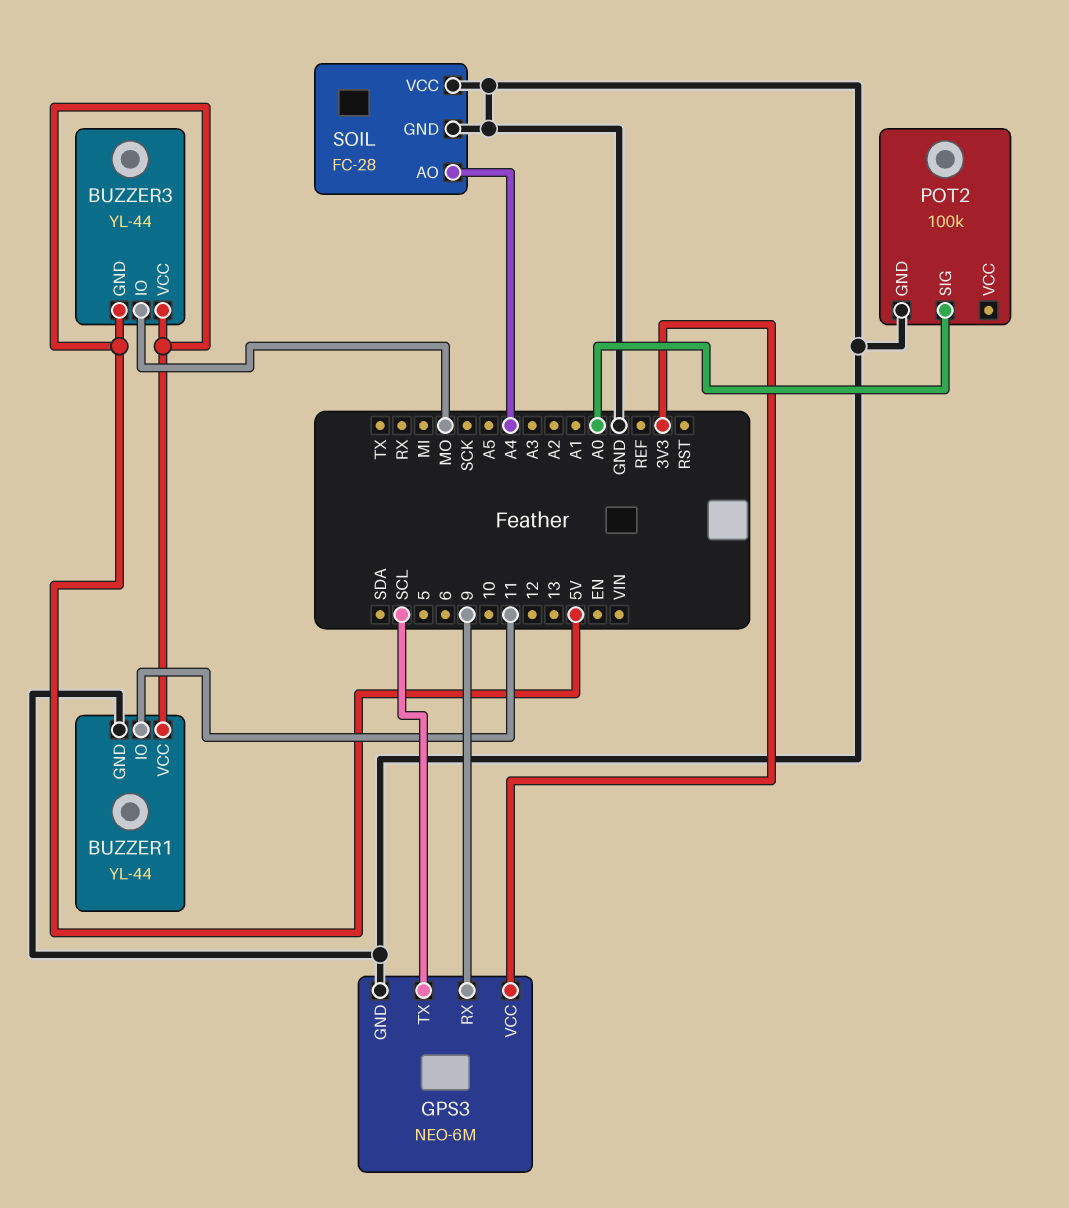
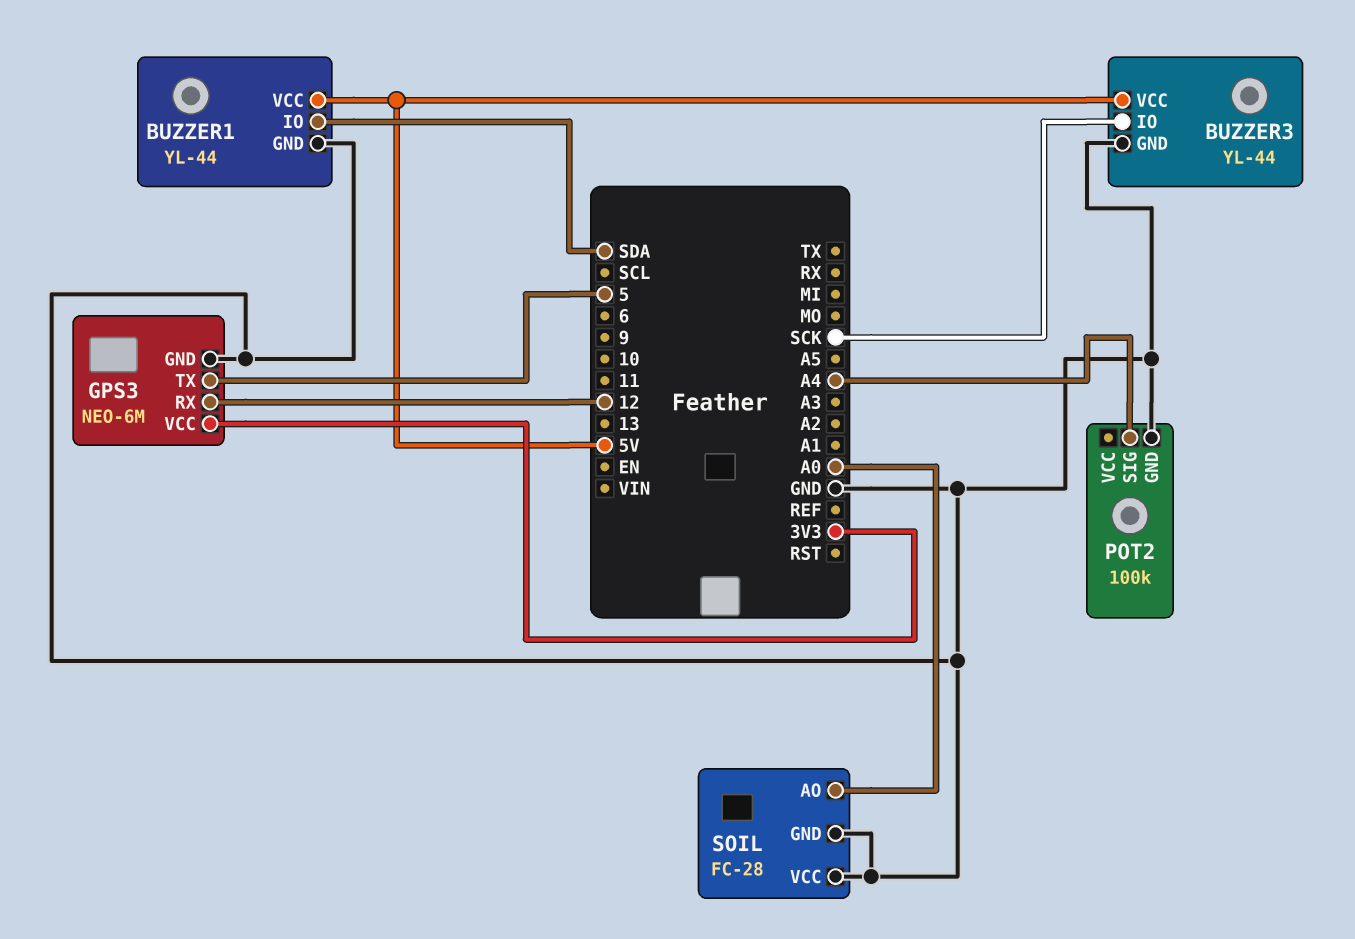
BUZZER1 pin IO: 11 -> SDA
BUZZER3 pin GND: 5V -> GND
BUZZER3 pin IO: MO -> SCK
GPS3 pin RX: 9 -> 12
GPS3 pin TX: SCL -> 5
POT2 pin SIG: A0 -> A4
SOIL pin AO: A4 -> A0

